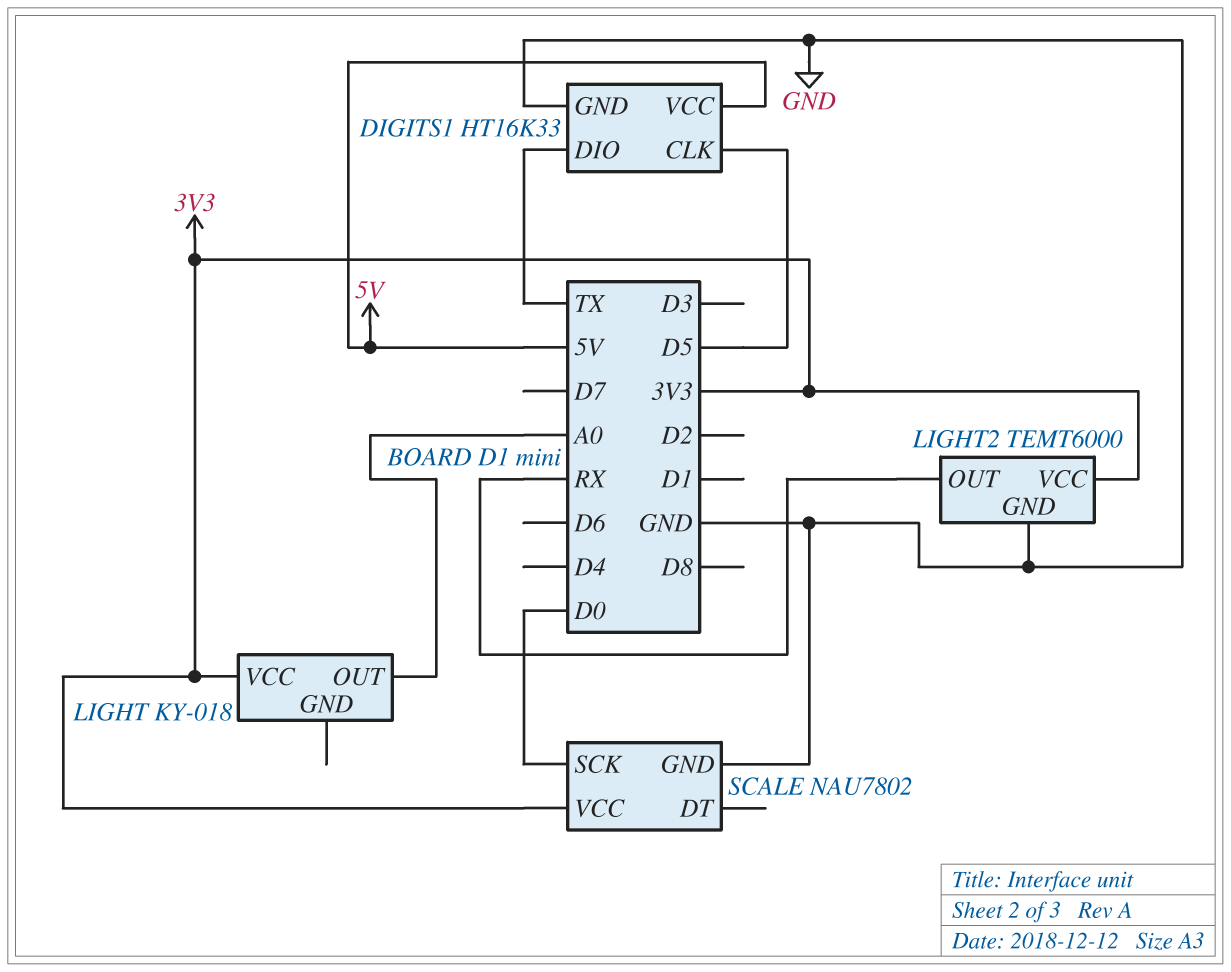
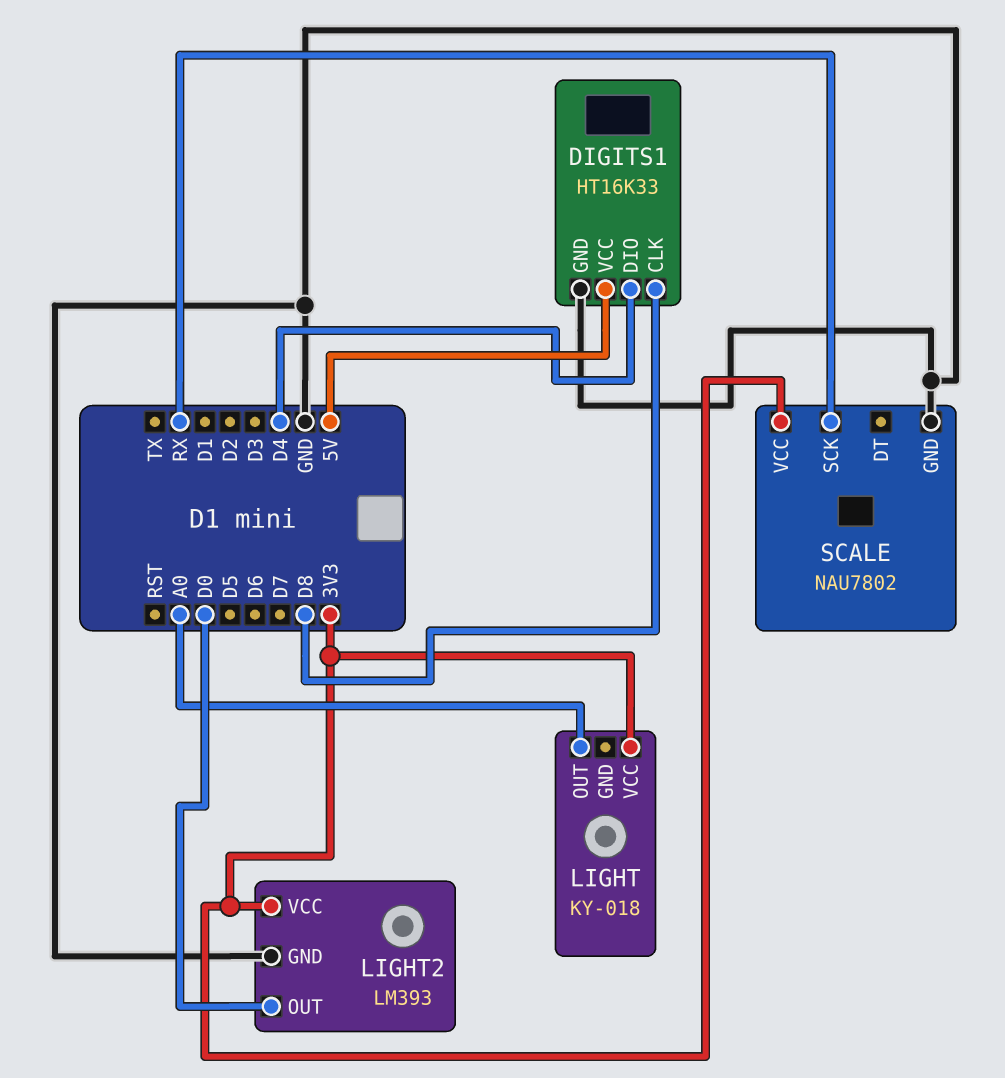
DIGITS1 pin CLK: D5 -> D8
DIGITS1 pin DIO: TX -> D4
LIGHT2: TEMT6000 -> LM393
LIGHT2 pin OUT: RX -> D0
SCALE pin SCK: D0 -> RX

